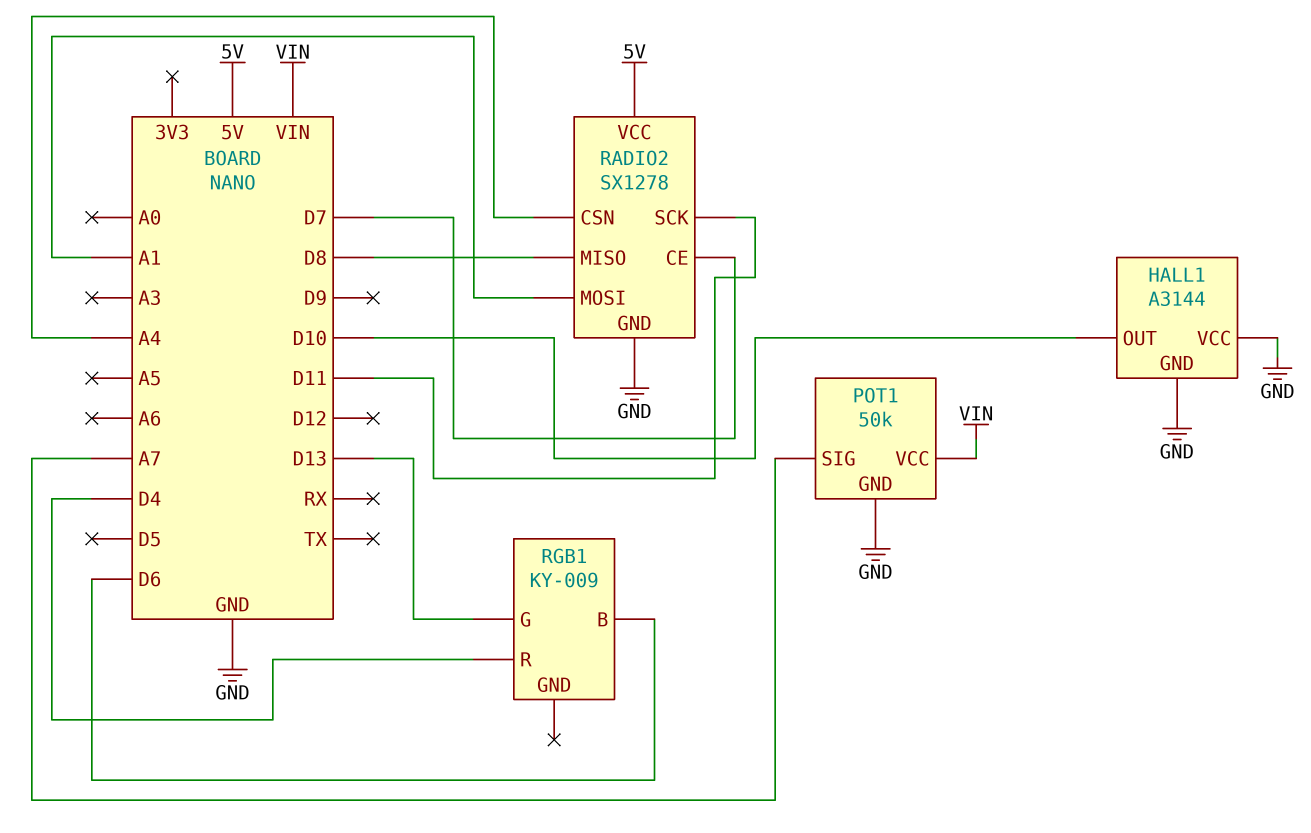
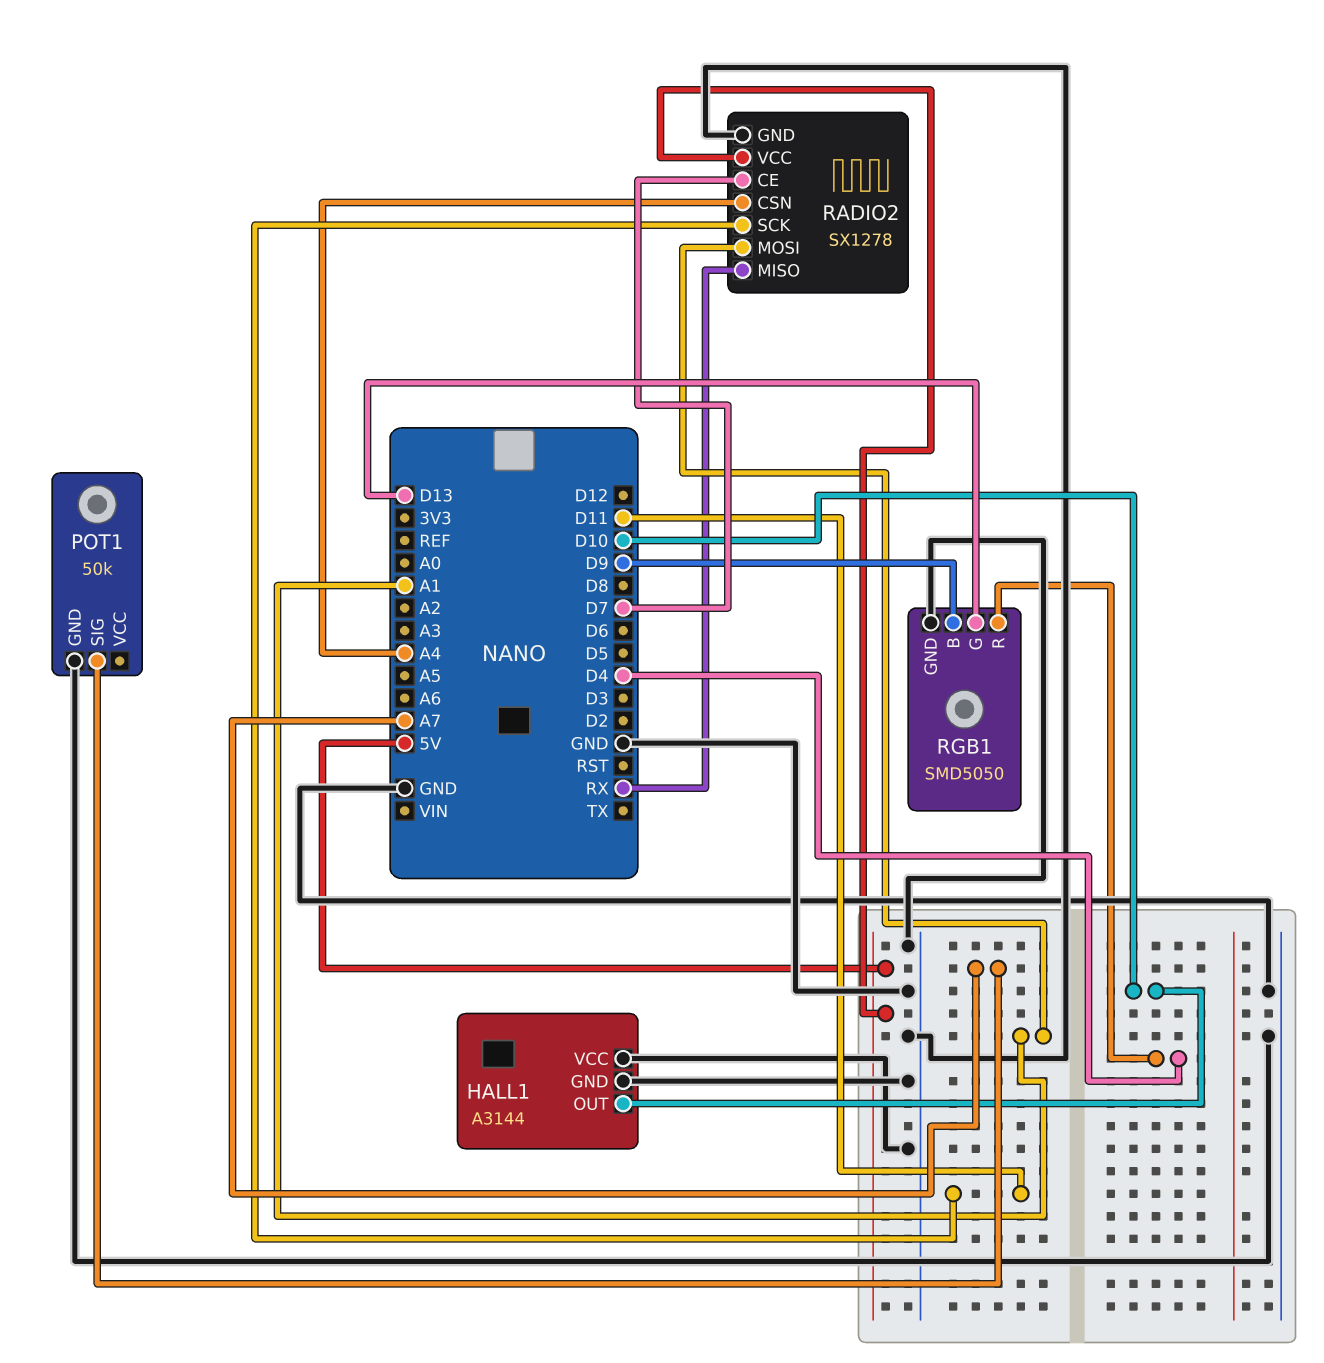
POT1 pin VCC: VIN -> none
RADIO2 pin MISO: D8 -> RX
RGB1: KY-009 -> SMD5050
RGB1 pin B: D6 -> D9
RGB1 pin GND: none -> GND

